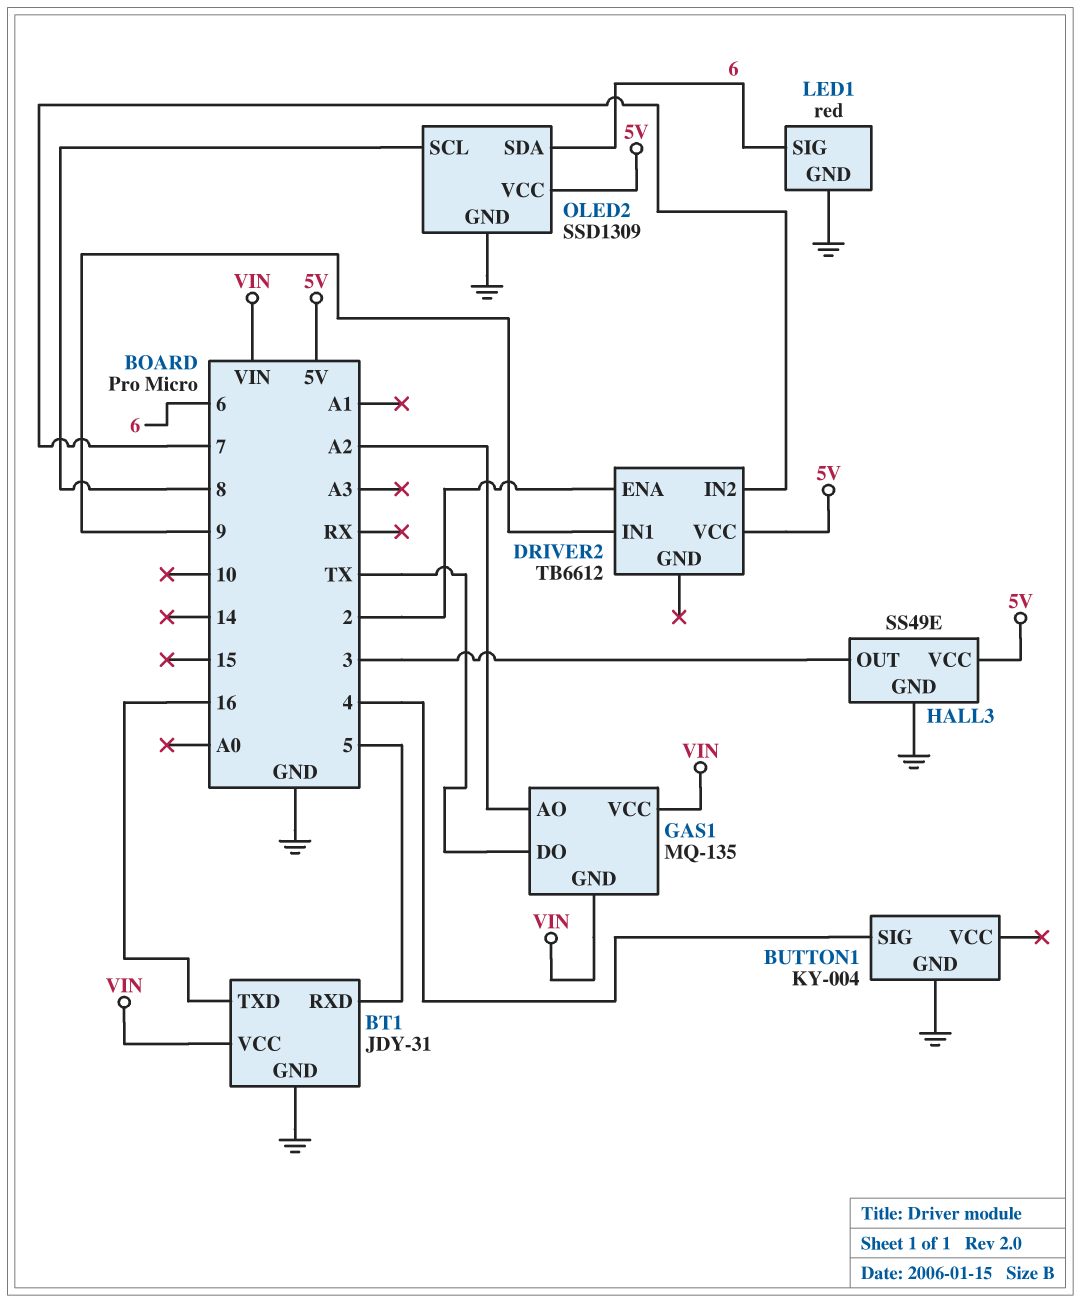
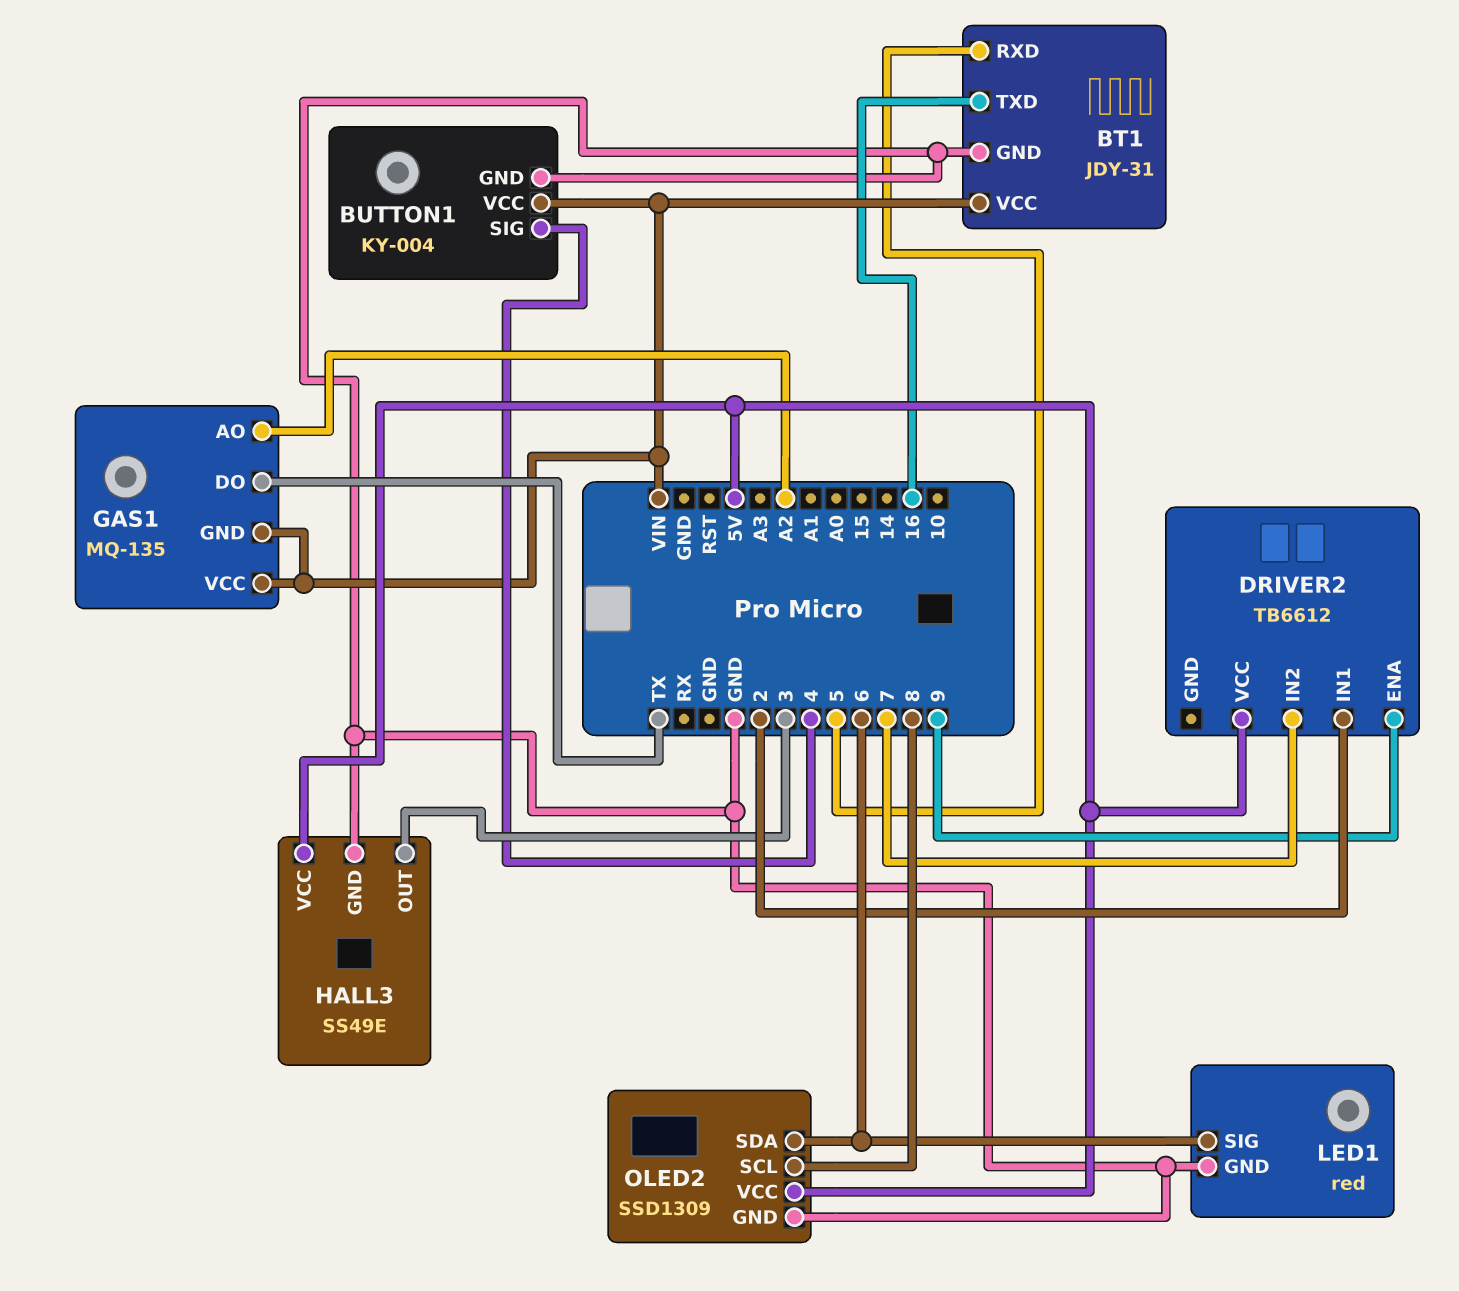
BUTTON1 pin VCC: none -> VIN
DRIVER2 pin ENA: 2 -> 9
DRIVER2 pin IN1: 9 -> 2

